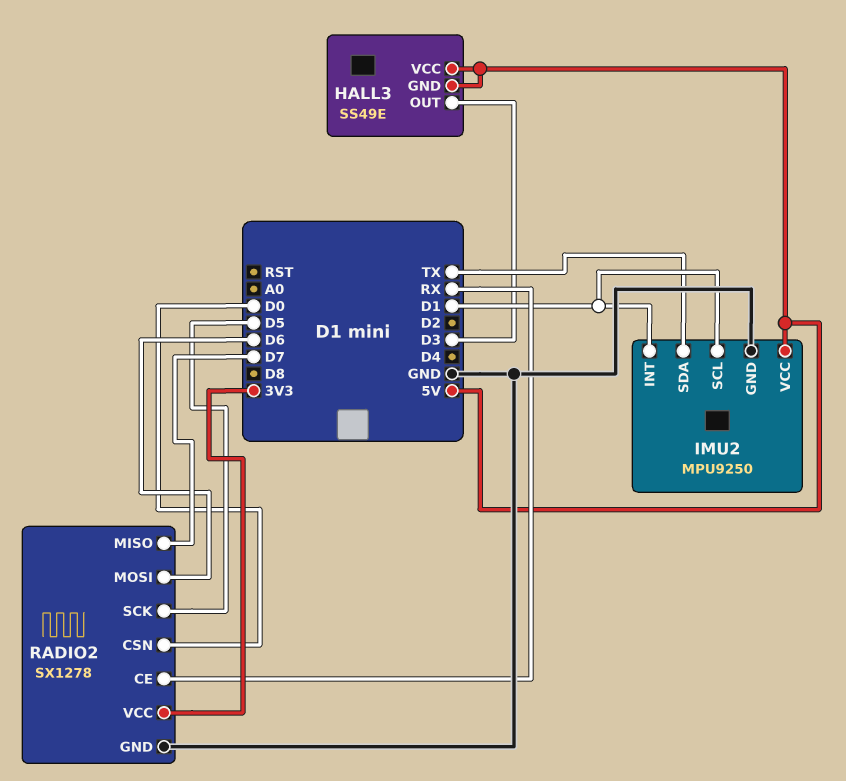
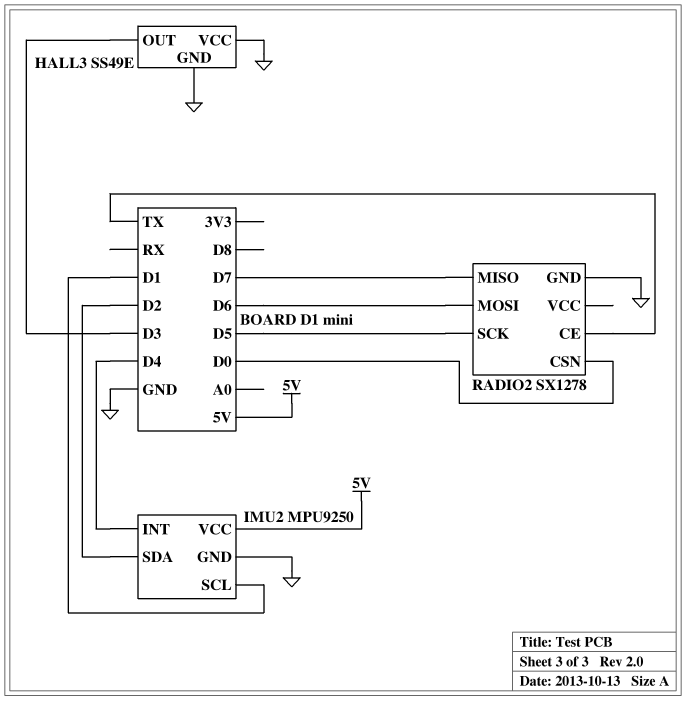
HALL3 pin GND: 5V -> GND
HALL3 pin VCC: 5V -> GND
IMU2 pin INT: D1 -> D4
IMU2 pin SDA: TX -> D2
RADIO2 pin CE: RX -> TX
RADIO2 pin VCC: 3V3 -> none

